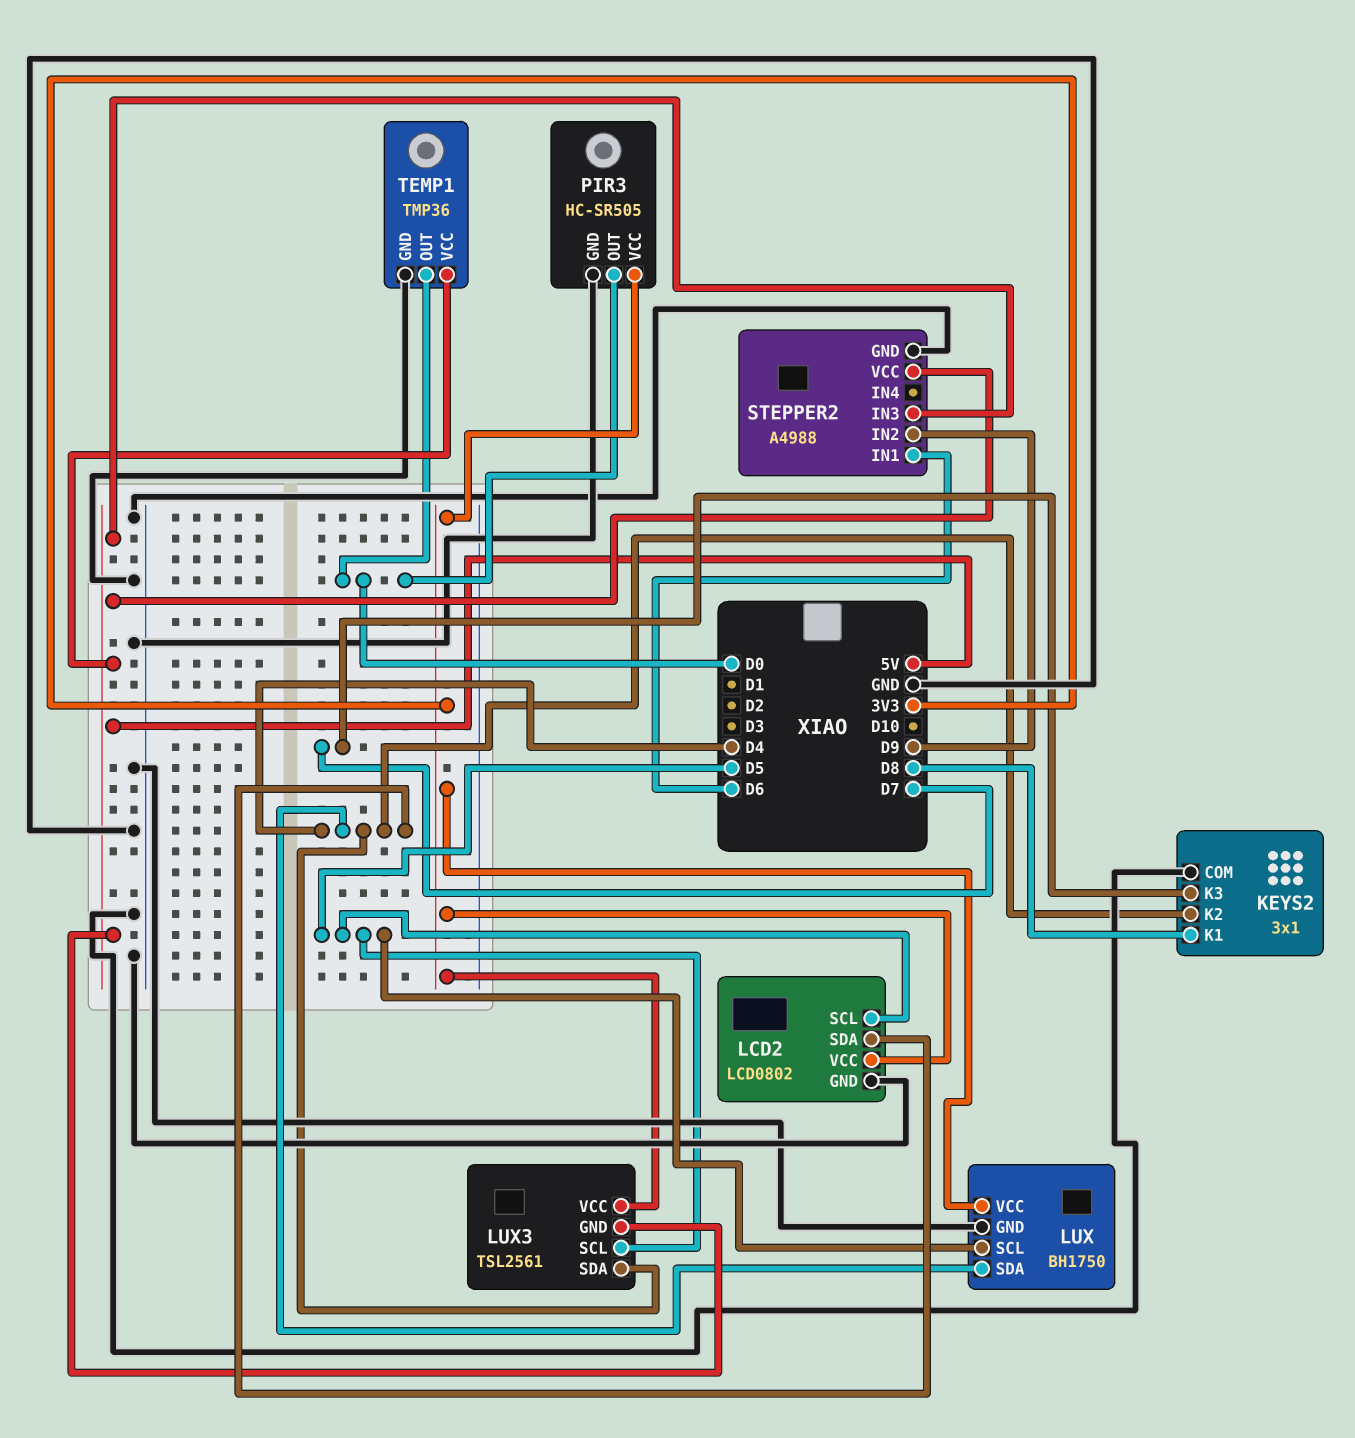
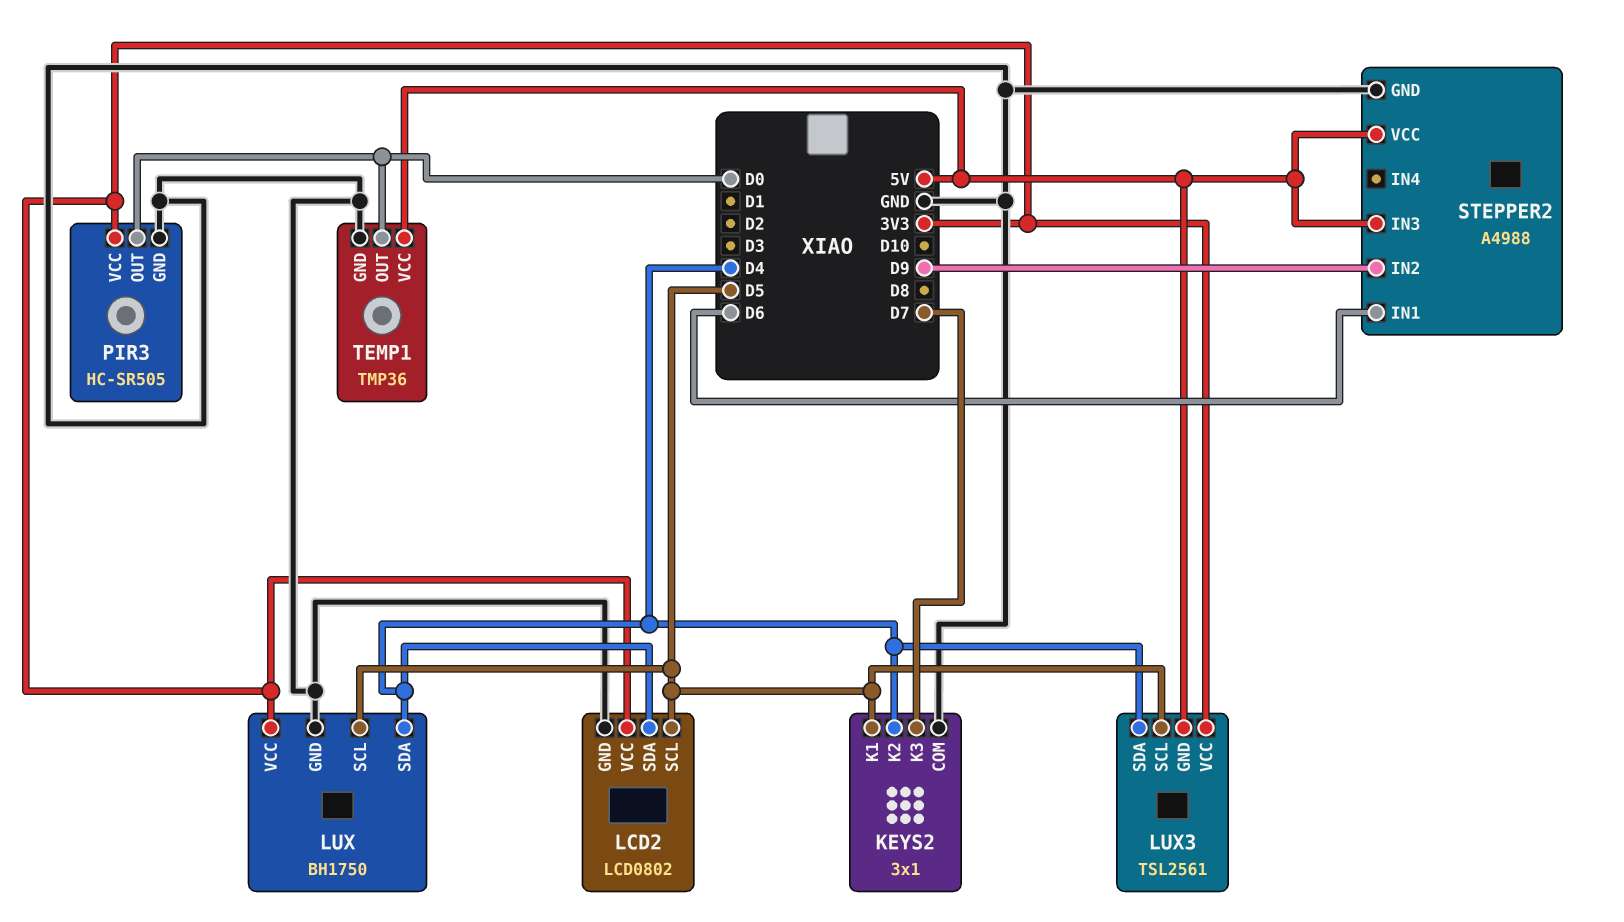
KEYS2 pin K1: D8 -> D5

